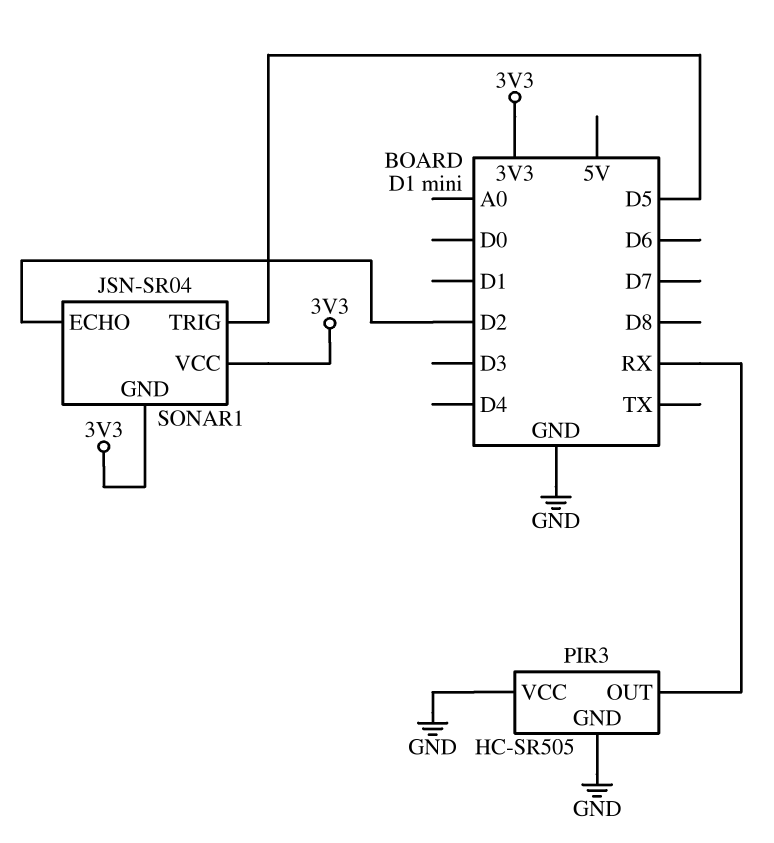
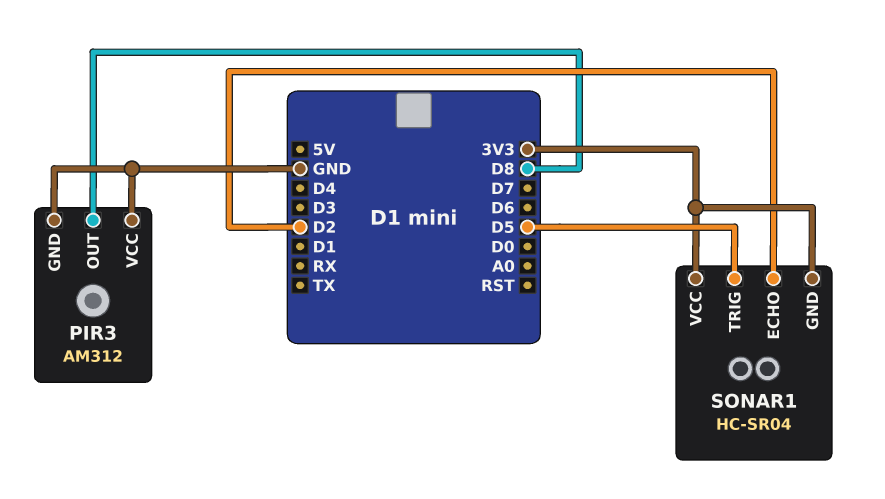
PIR3: HC-SR505 -> AM312
PIR3 pin OUT: RX -> D8
SONAR1: JSN-SR04 -> HC-SR04

